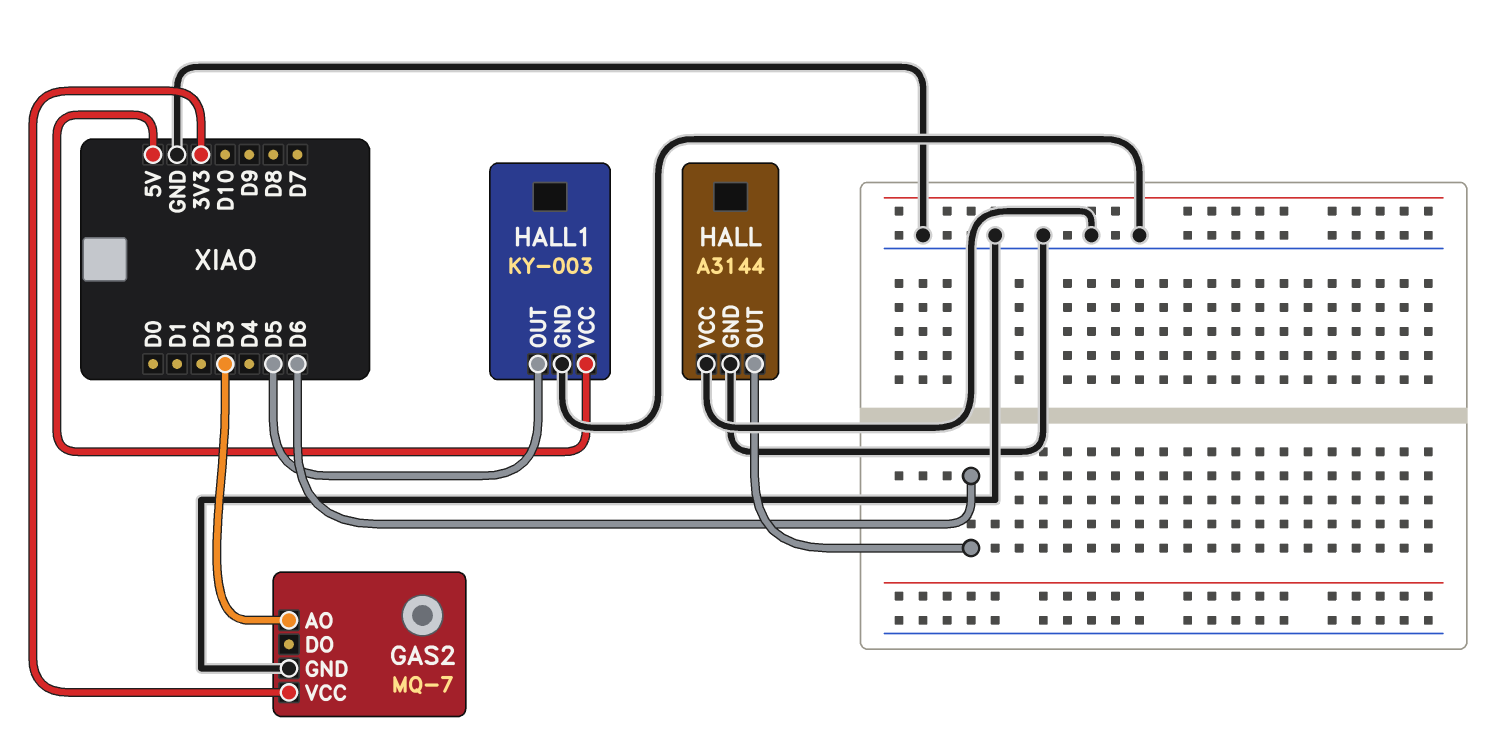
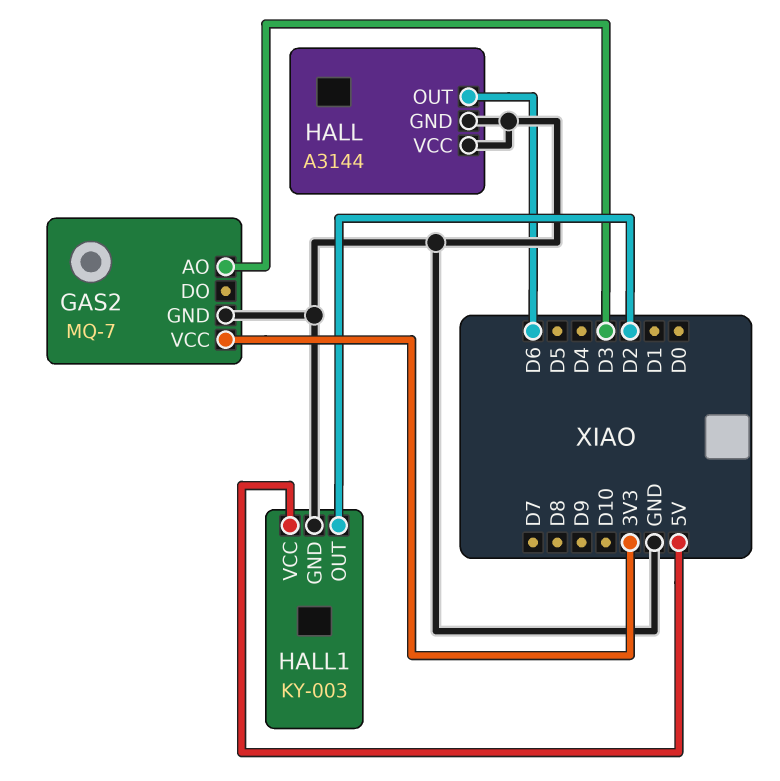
HALL1 pin OUT: D5 -> D2

